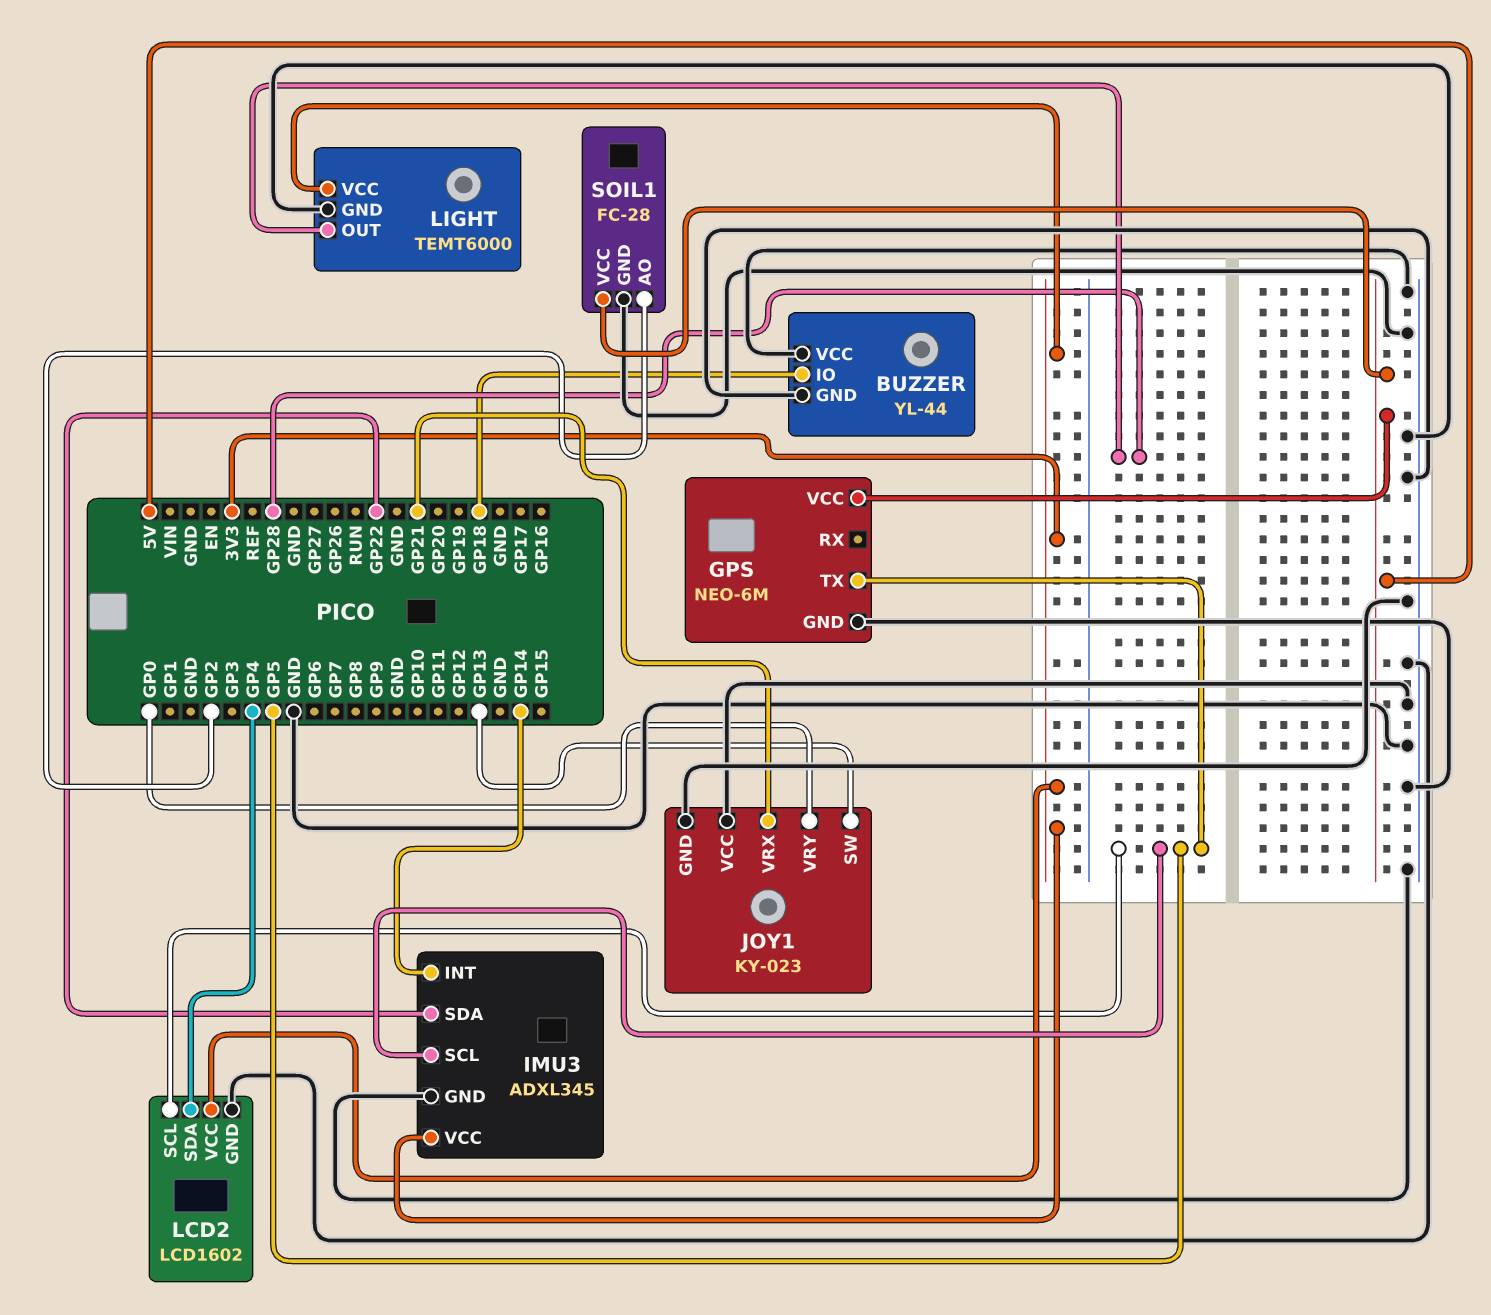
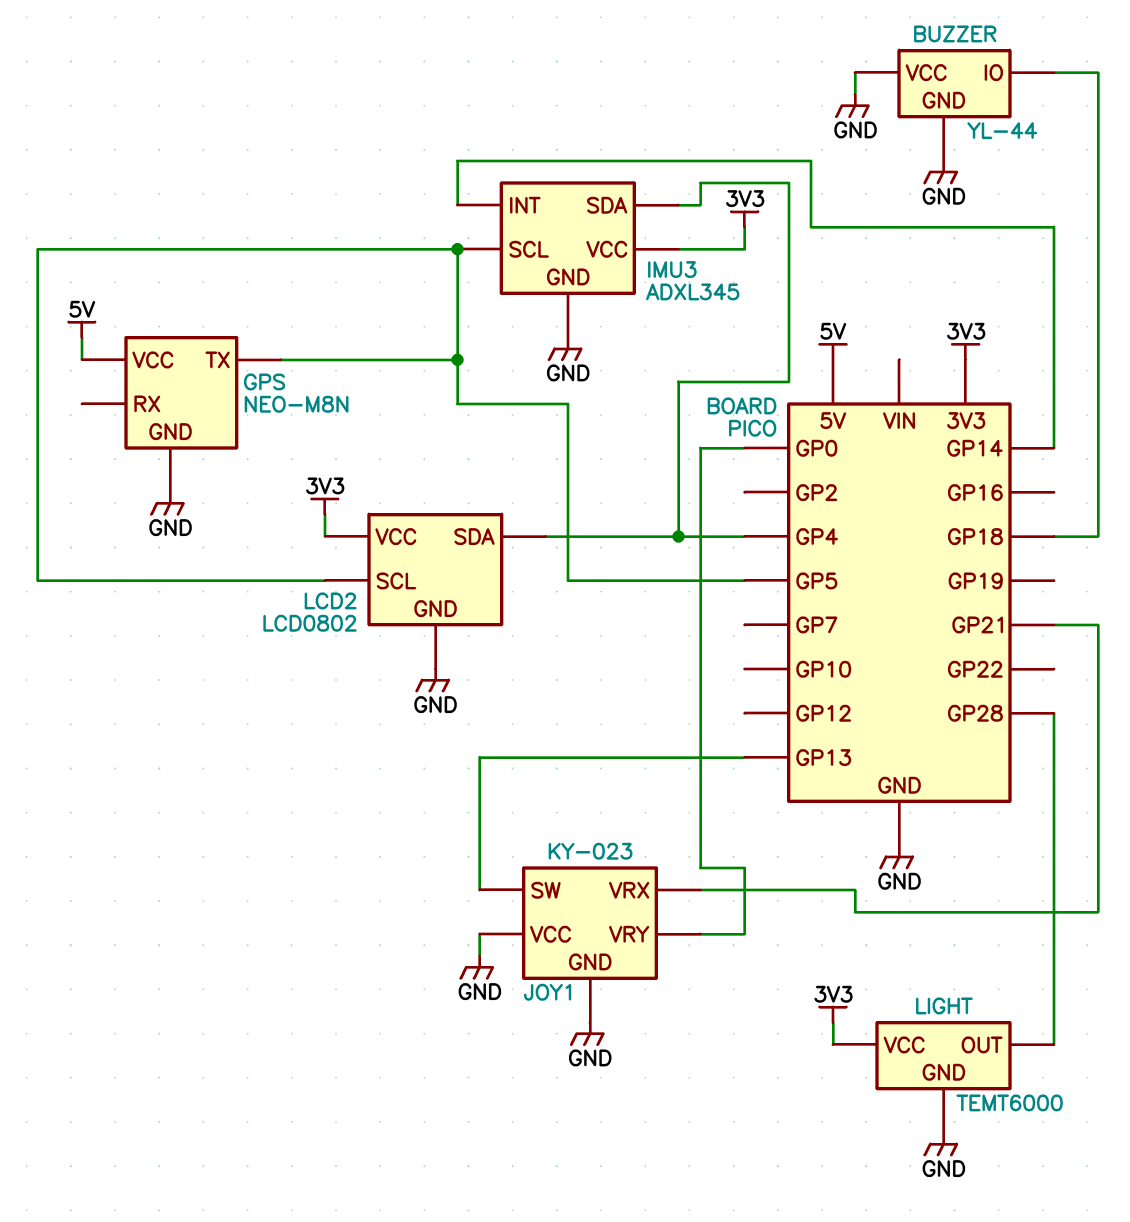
GPS: NEO-6M -> NEO-M8N
IMU3 pin SDA: GP22 -> GP4
LCD2: LCD1602 -> LCD0802
SOIL1: FC-28 -> none
SOIL1 pin AO: GP2 -> none
SOIL1 pin GND: GND -> none
SOIL1 pin VCC: 5V -> none

